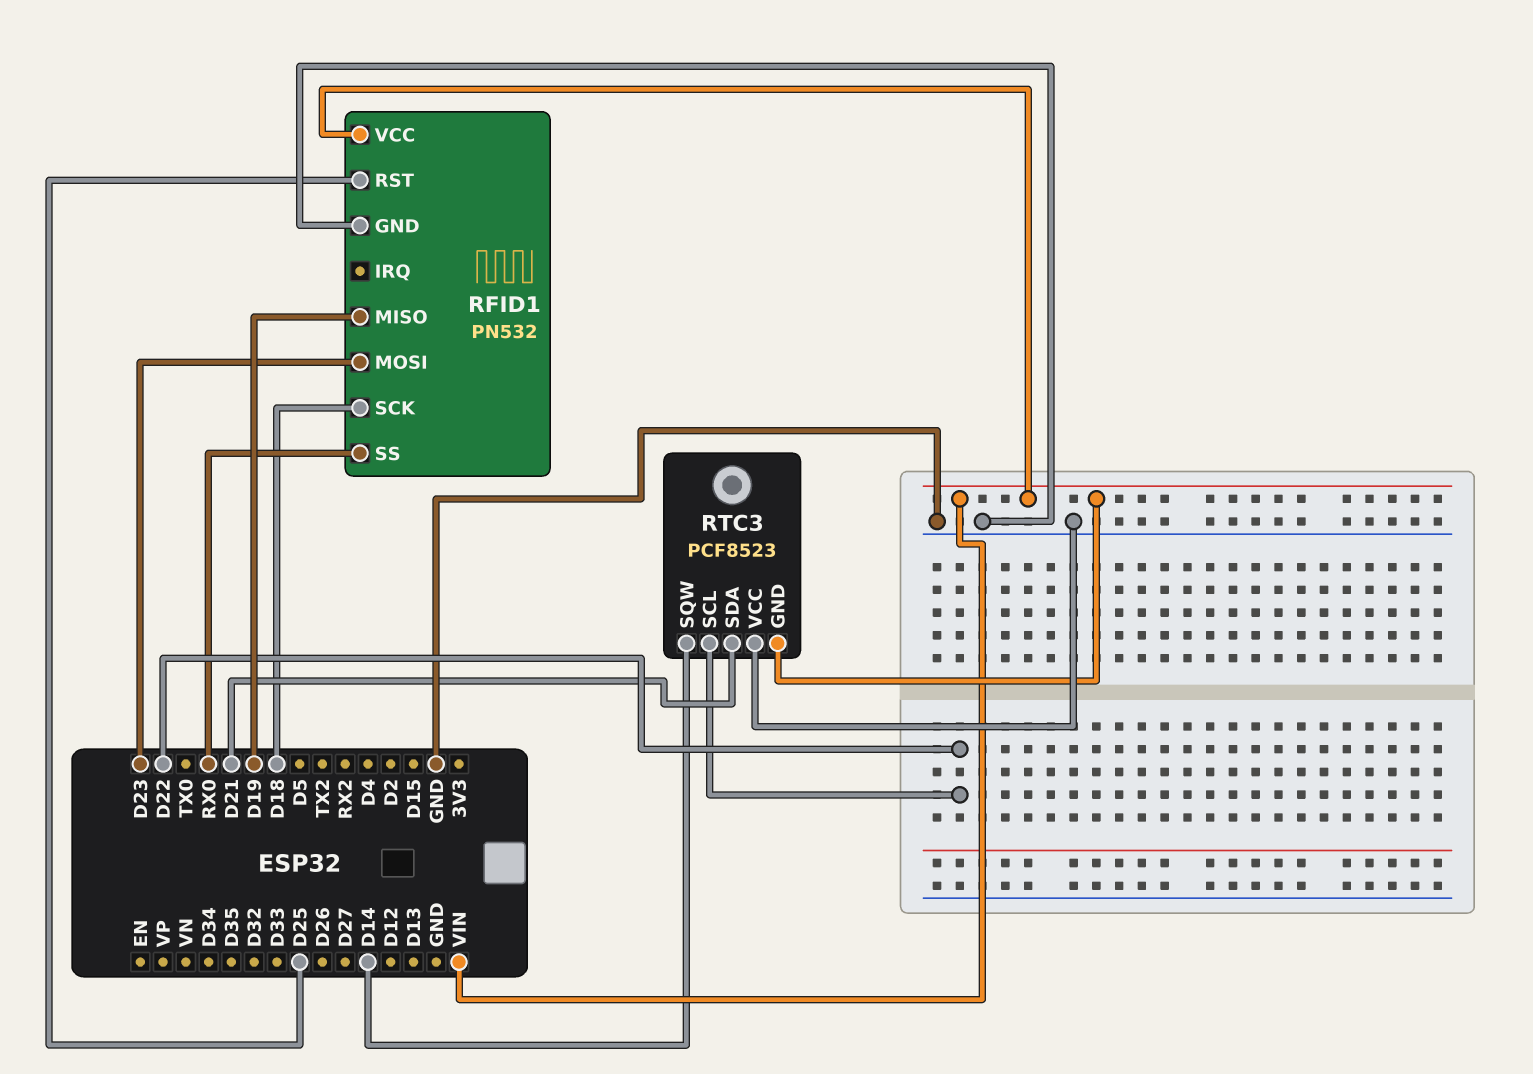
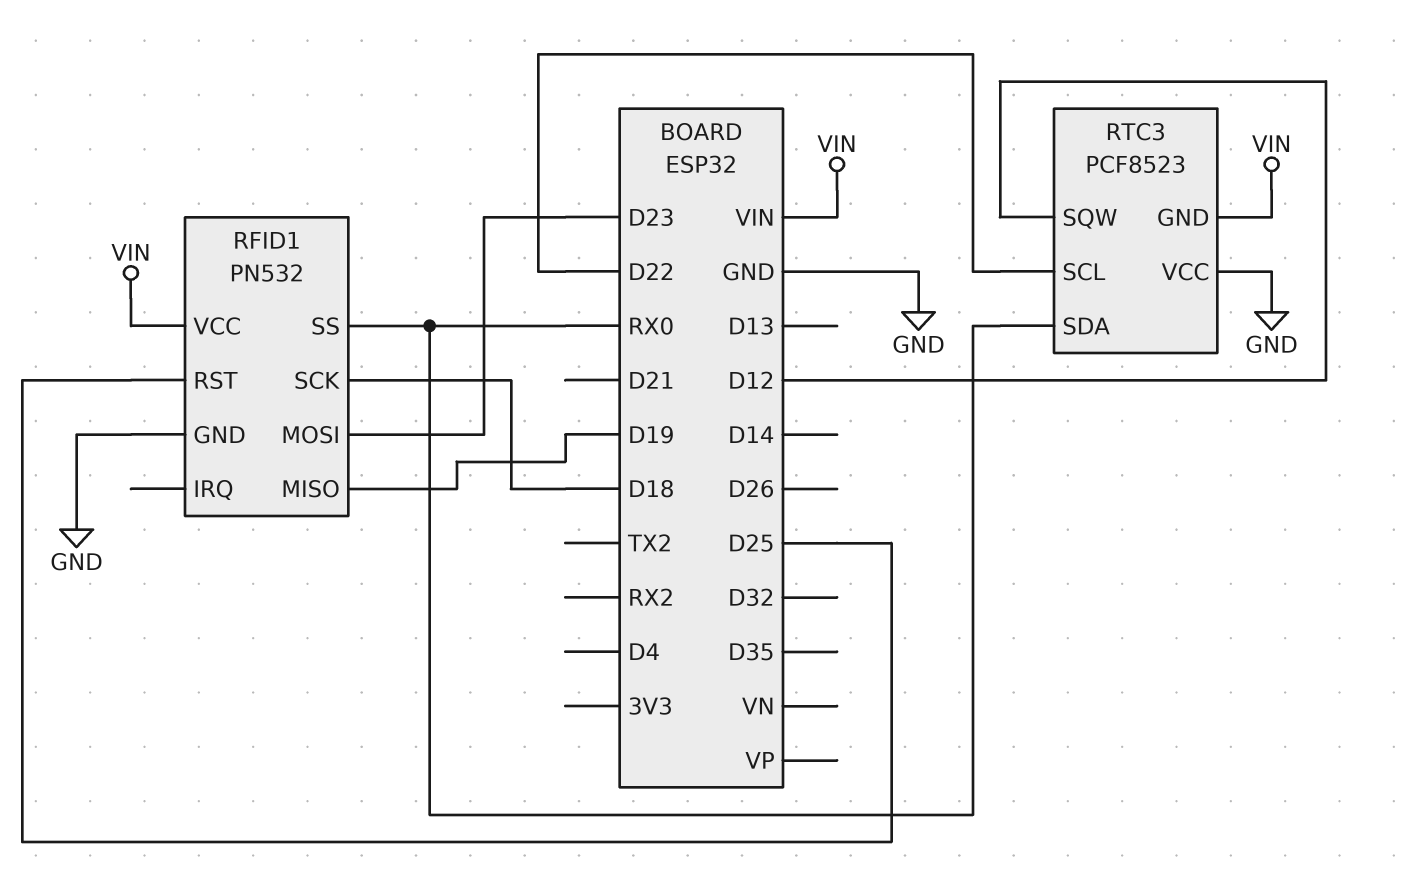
RTC3 pin SDA: D21 -> RX0
RTC3 pin SQW: D14 -> D12

